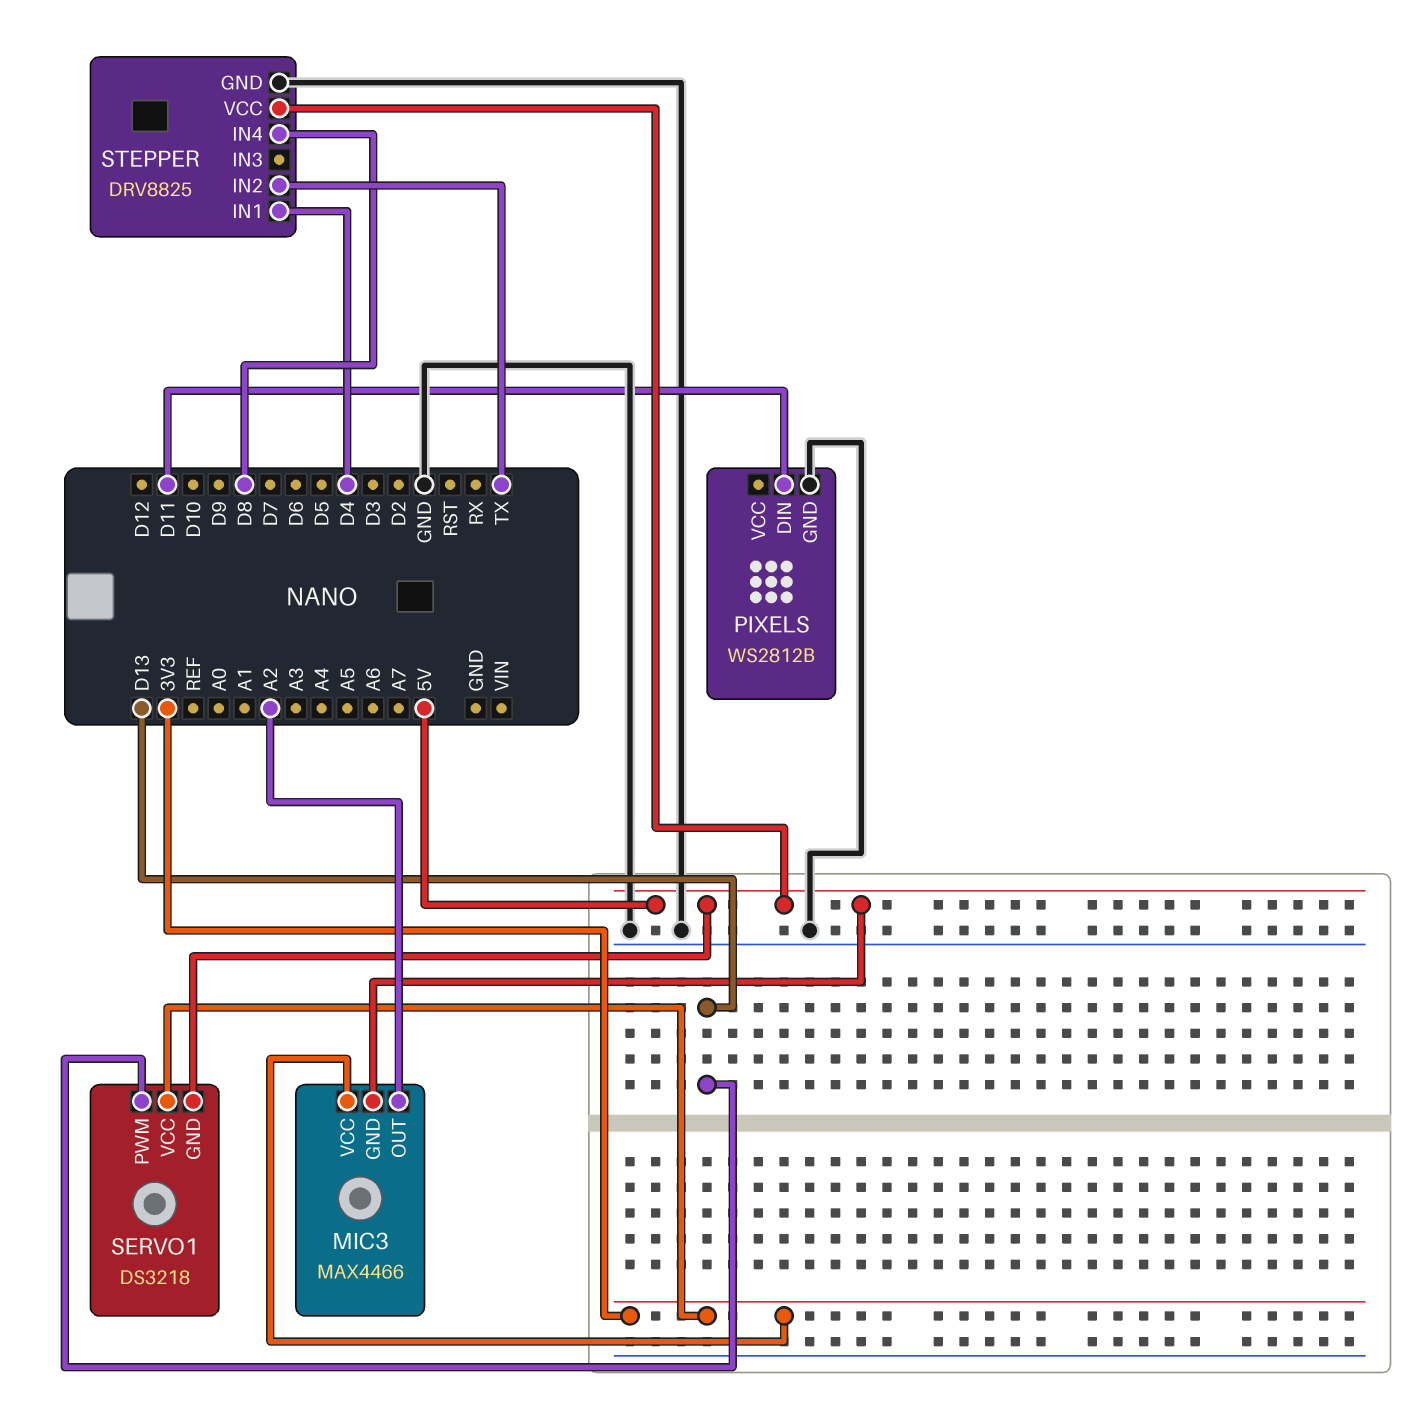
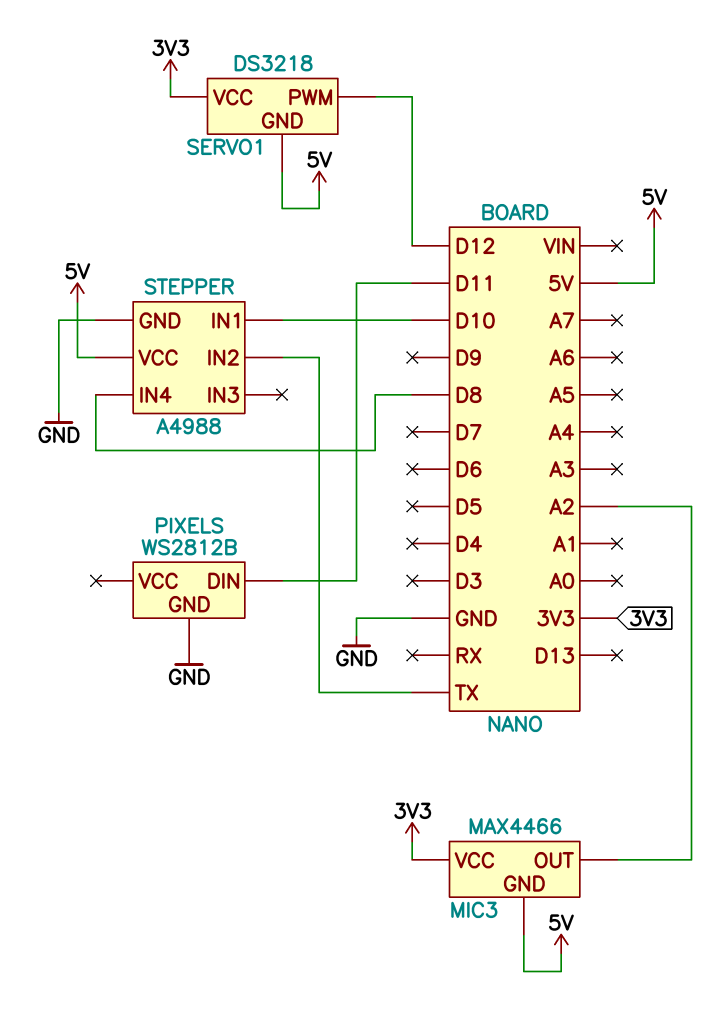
SERVO1 pin PWM: D13 -> D12
STEPPER: DRV8825 -> A4988
STEPPER pin IN1: D4 -> D10

